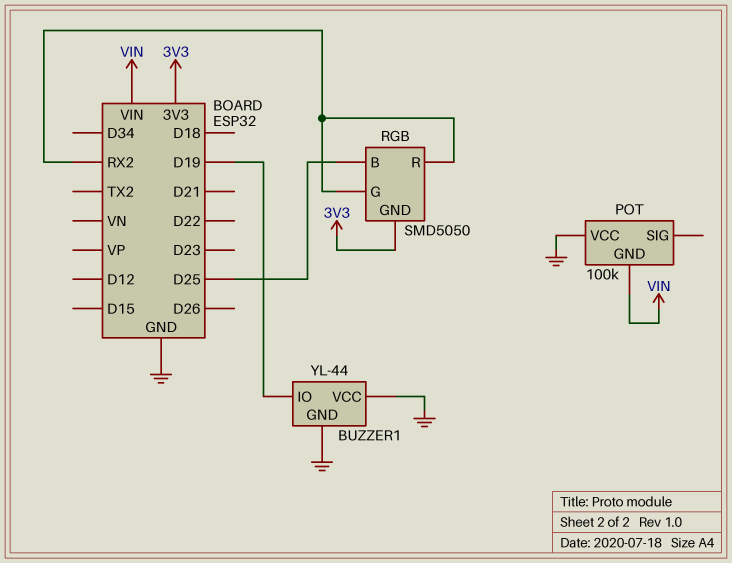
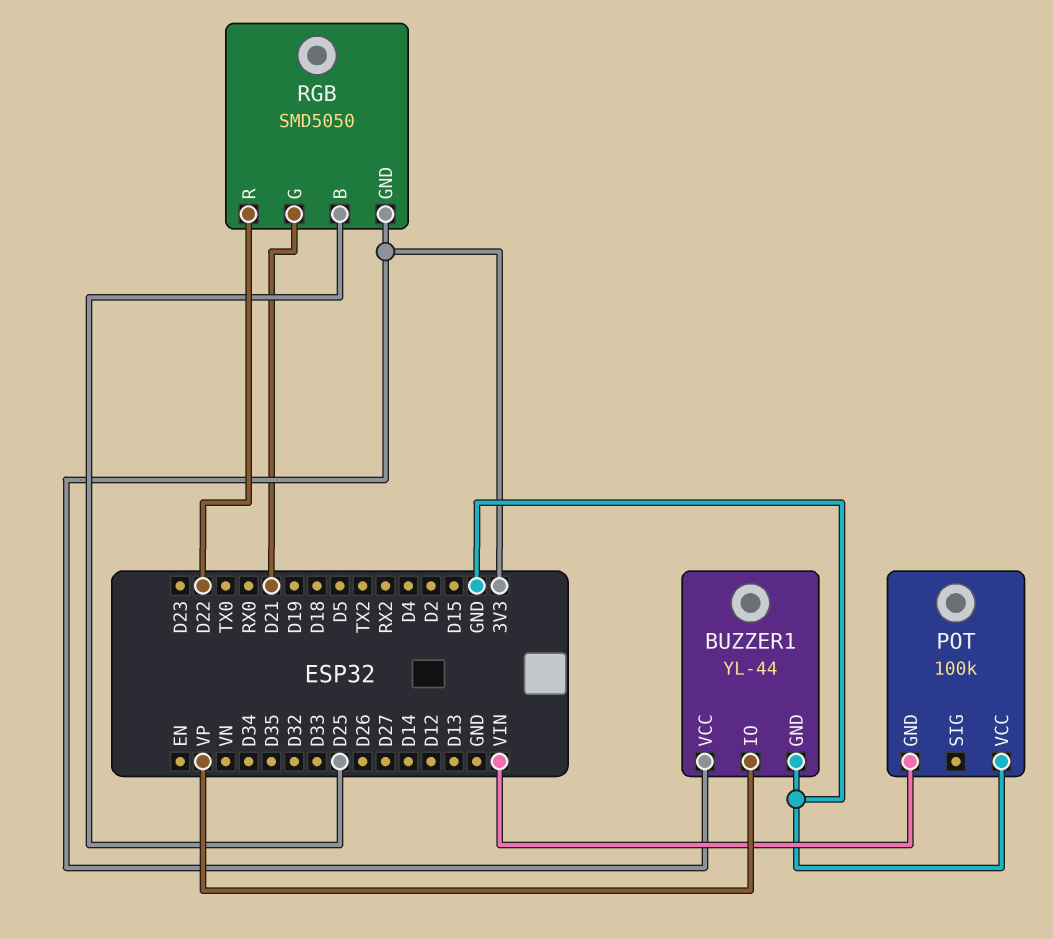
BUZZER1 pin IO: D19 -> VP
BUZZER1 pin VCC: GND -> 3V3
RGB pin G: RX2 -> D21
RGB pin R: RX2 -> D22

